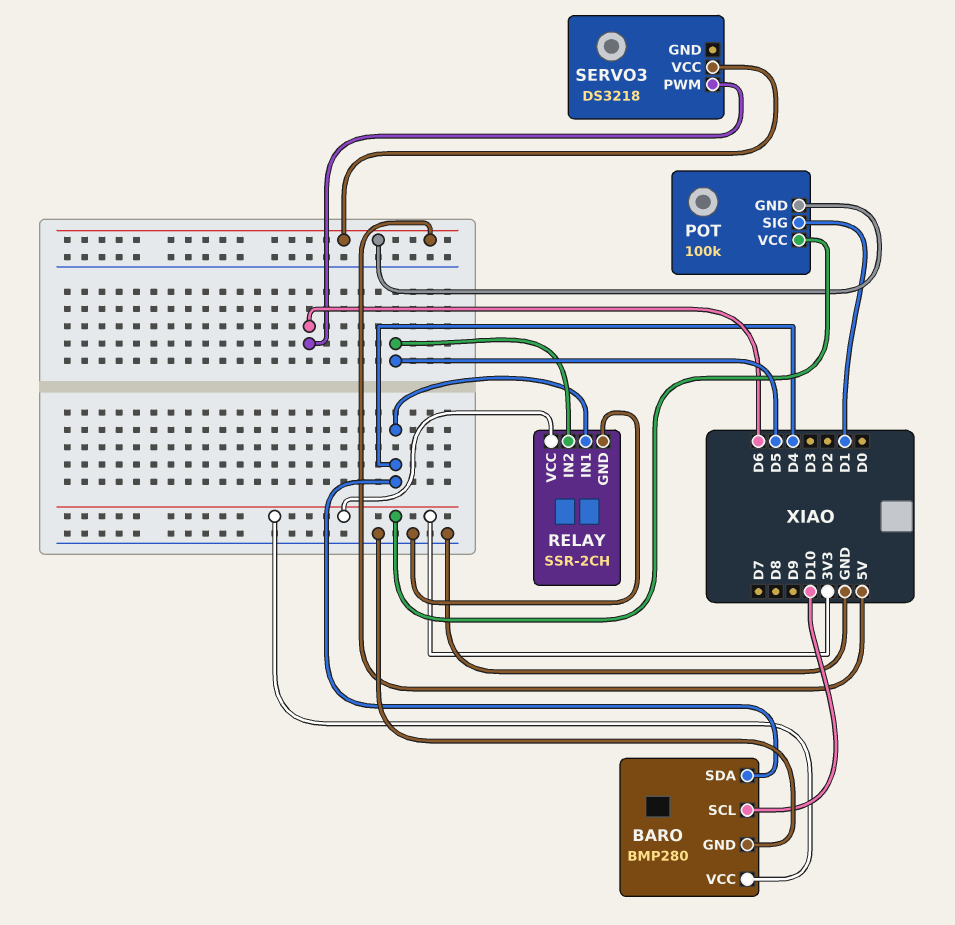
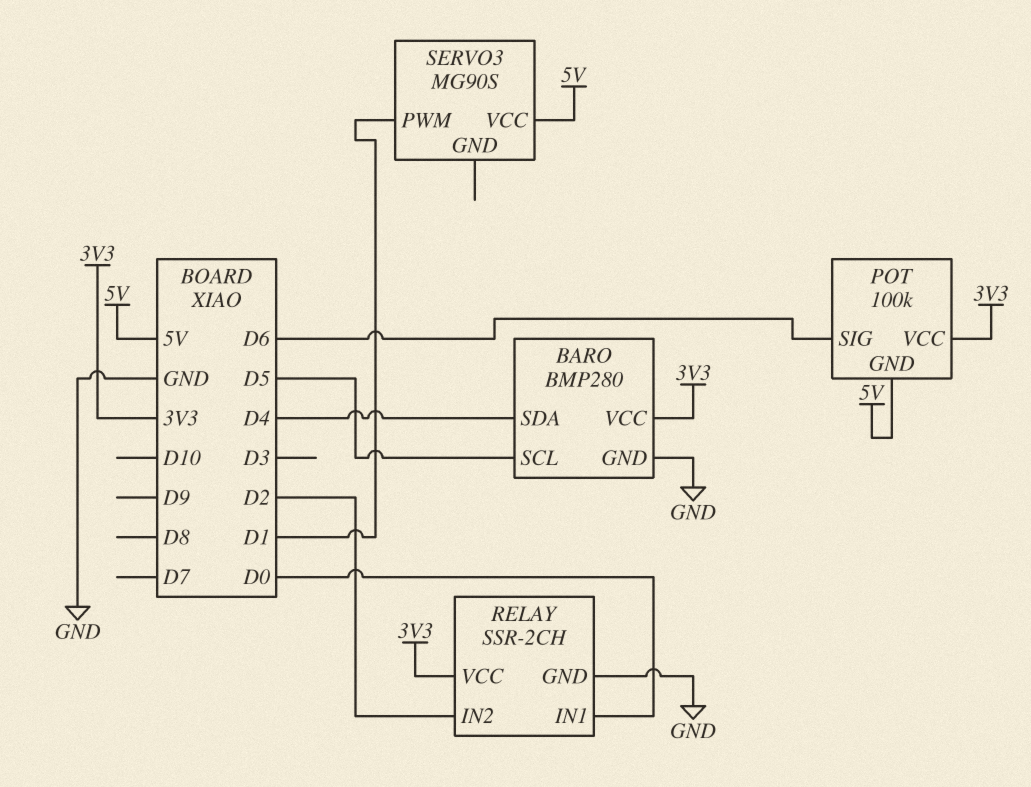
BARO pin SCL: D10 -> D5
POT pin SIG: D1 -> D6
RELAY pin IN1: D4 -> D0
RELAY pin IN2: D5 -> D2
SERVO3: DS3218 -> MG90S
SERVO3 pin PWM: D6 -> D1

